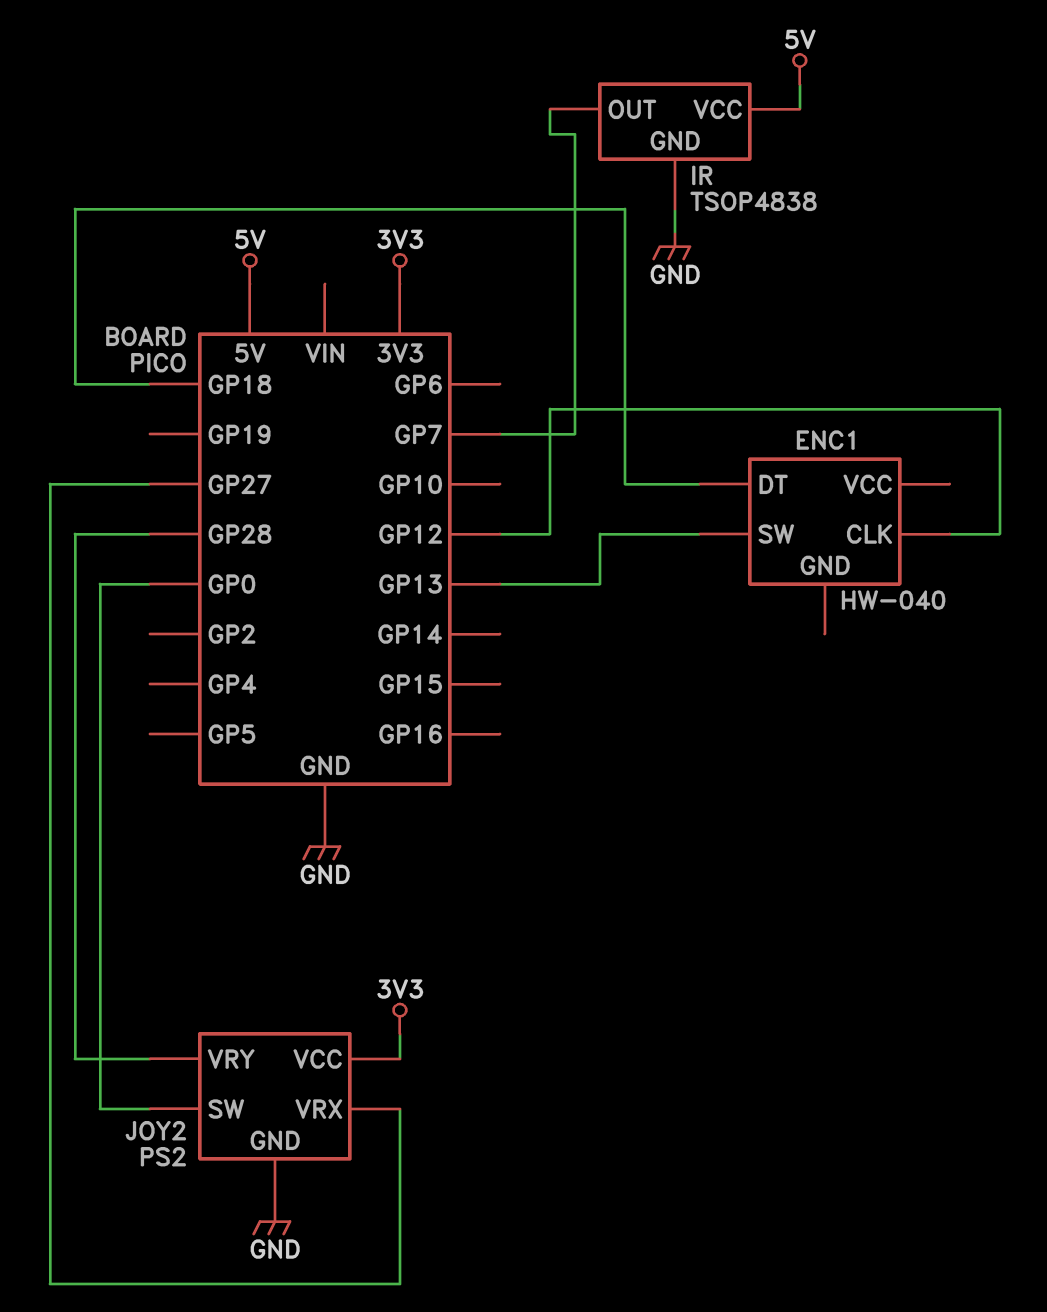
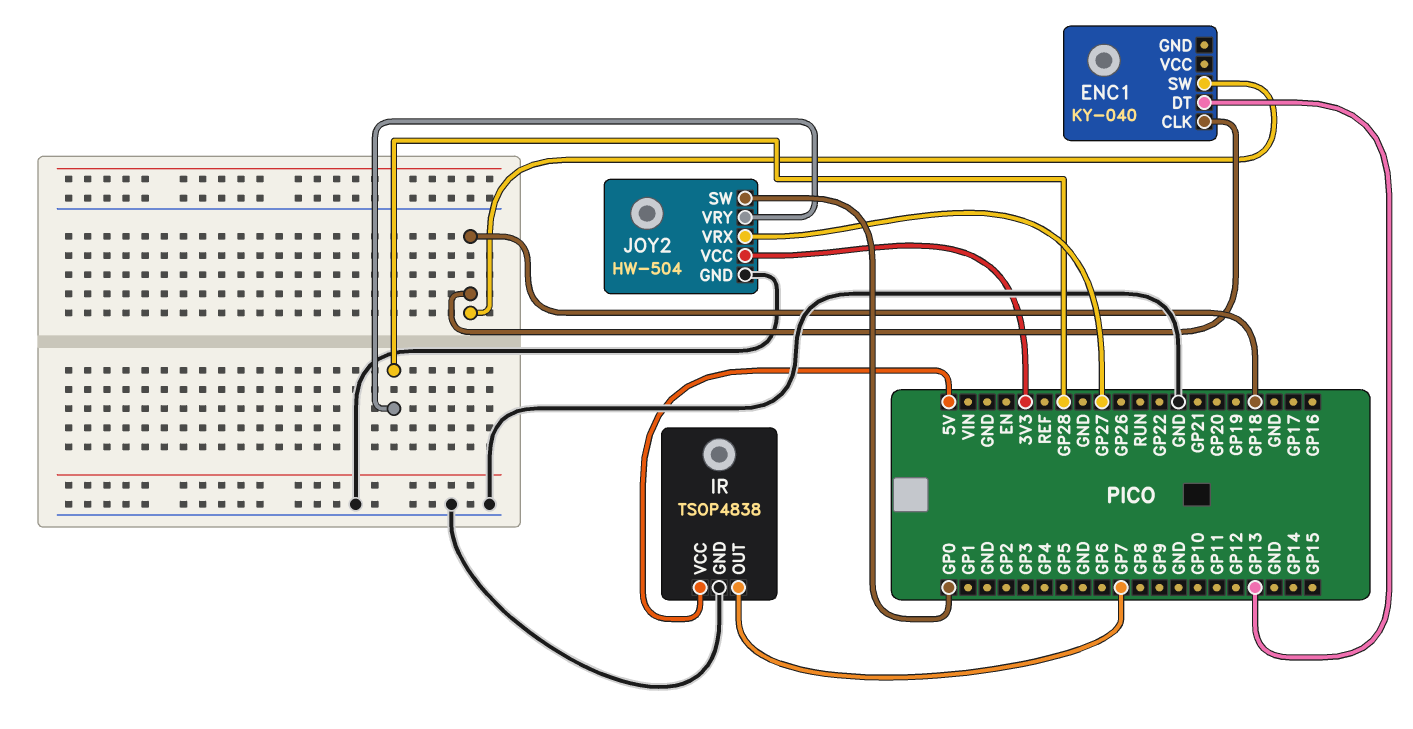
ENC1: HW-040 -> KY-040
ENC1 pin CLK: GP12 -> GP18
ENC1 pin DT: GP18 -> GP13
ENC1 pin SW: GP13 -> GP18
JOY2: PS2 -> HW-504

